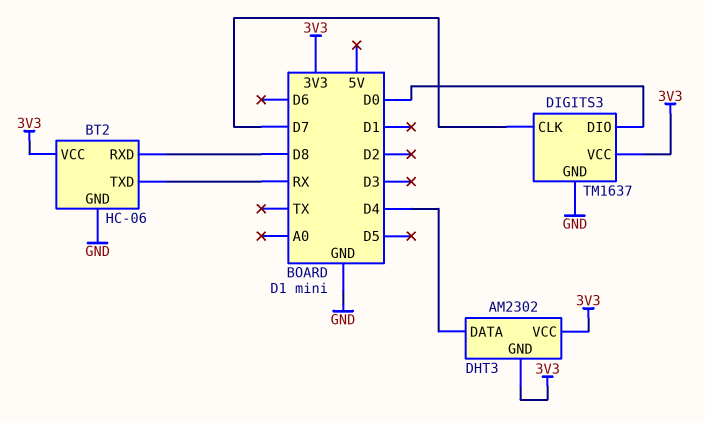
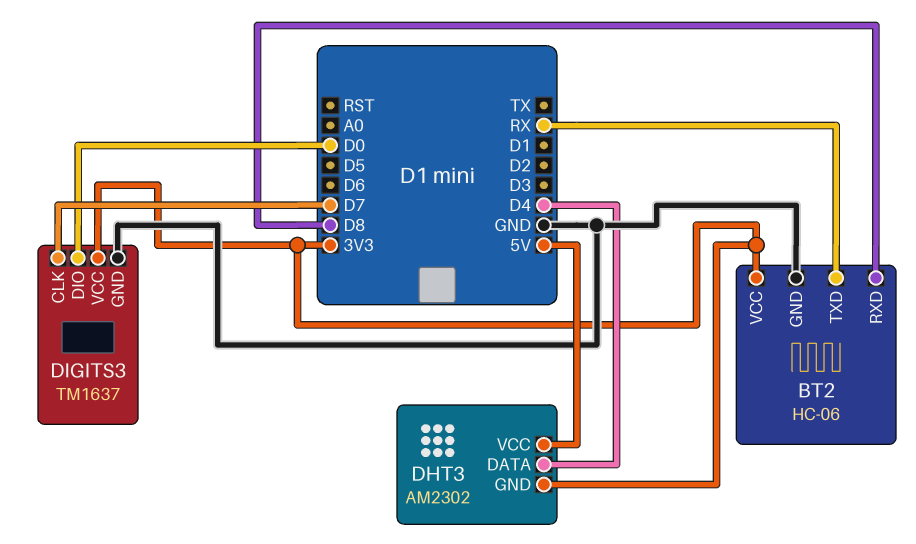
DHT3 pin VCC: 3V3 -> 5V

